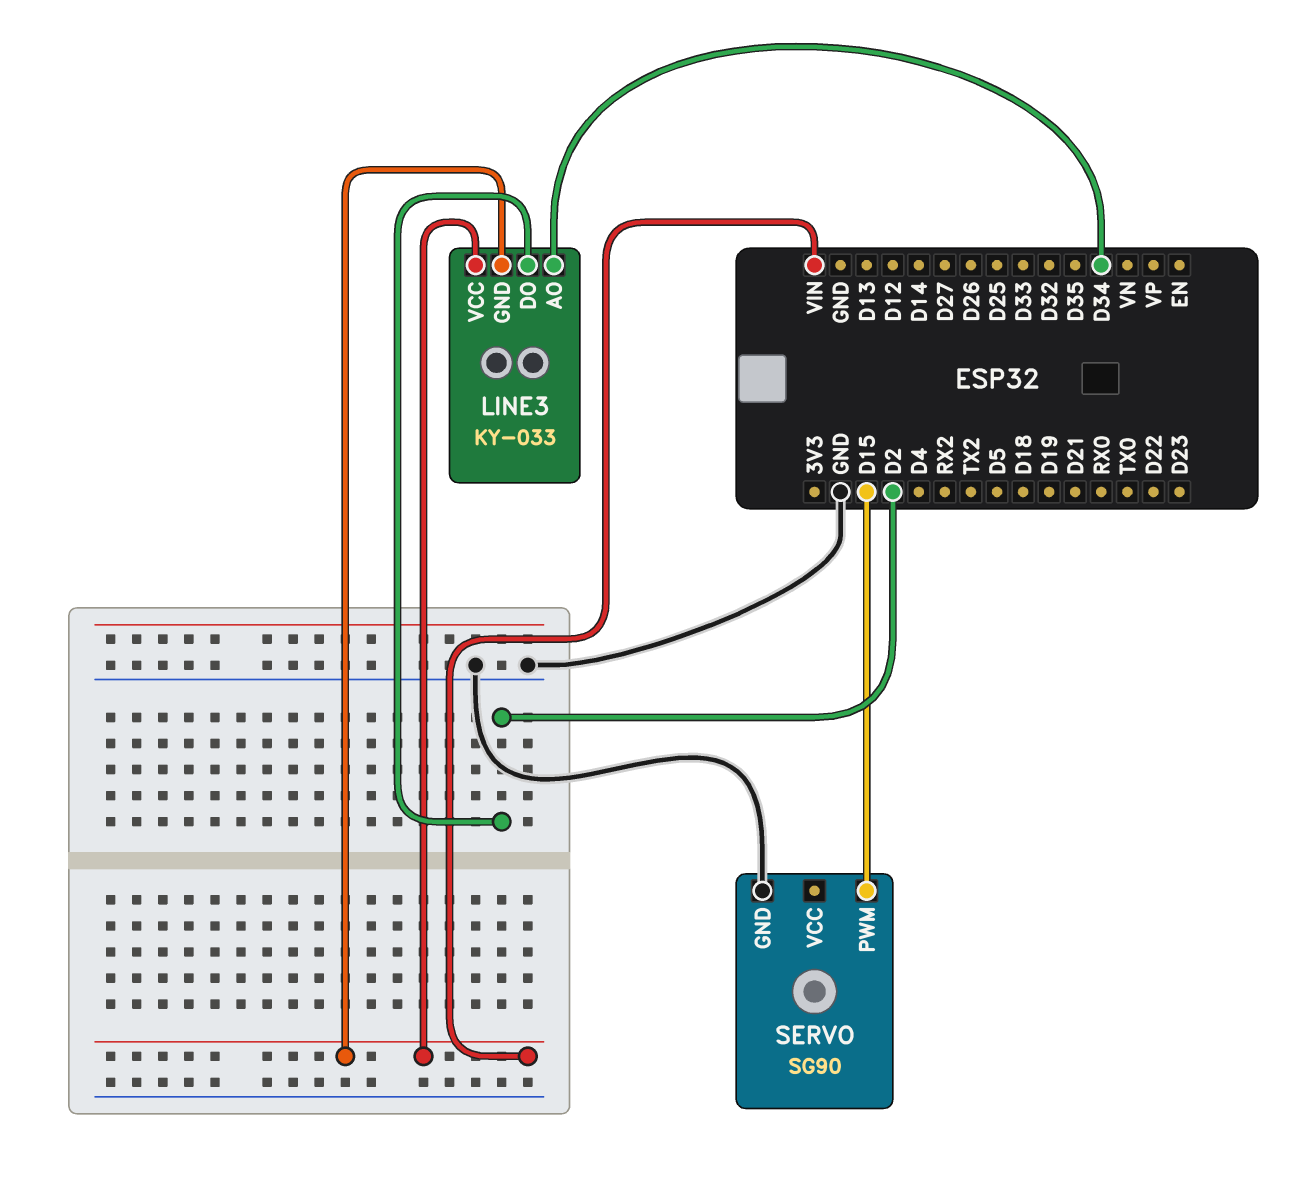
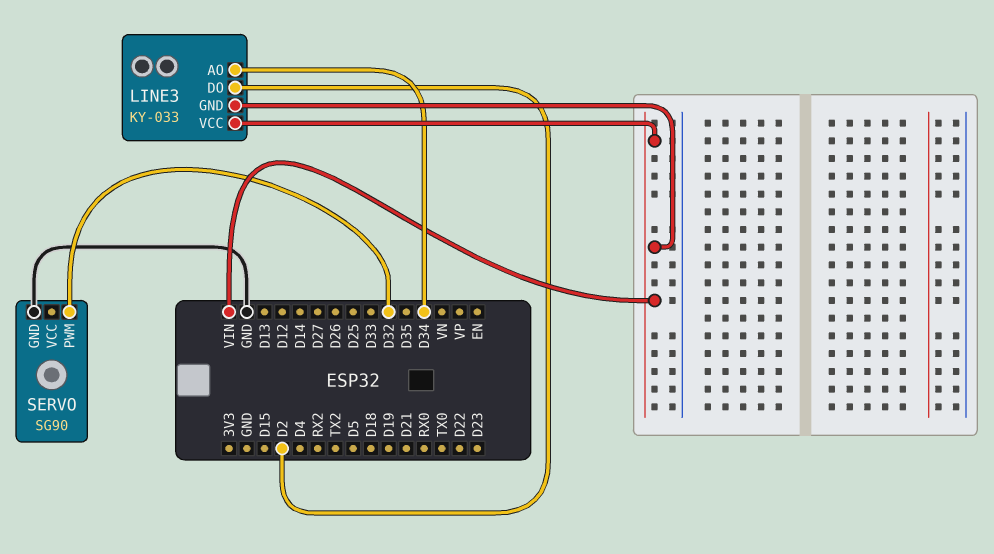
SERVO pin PWM: D15 -> D32

